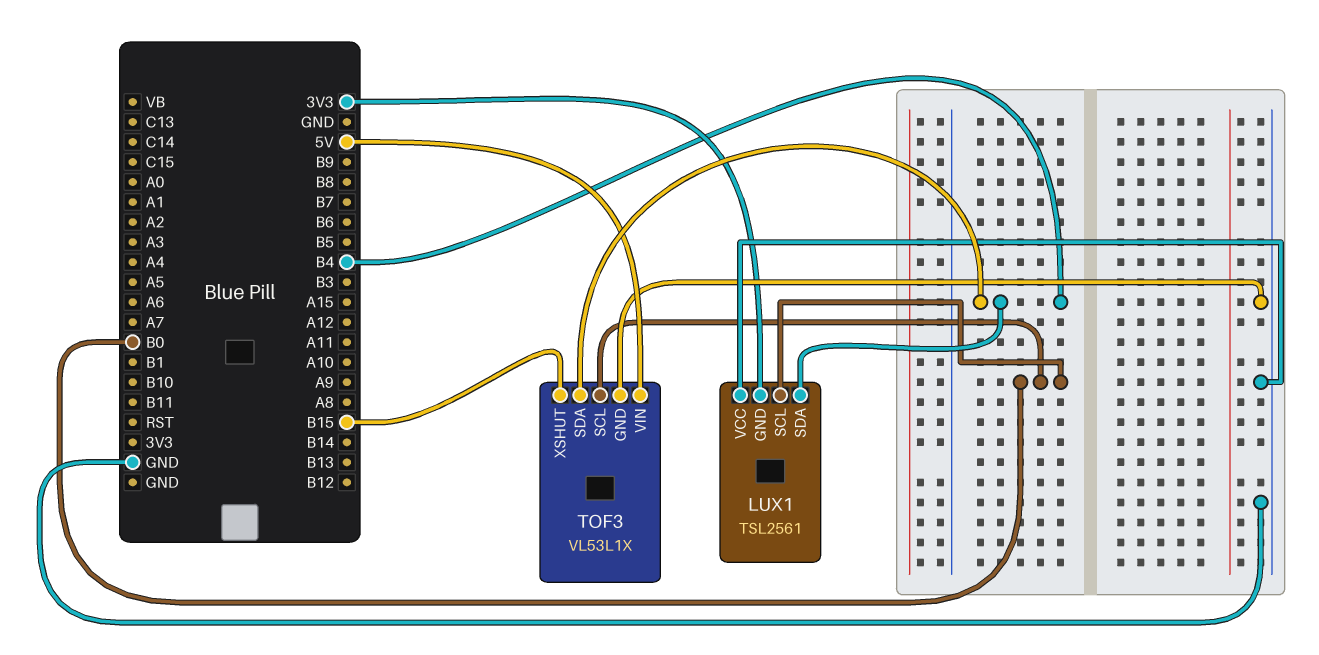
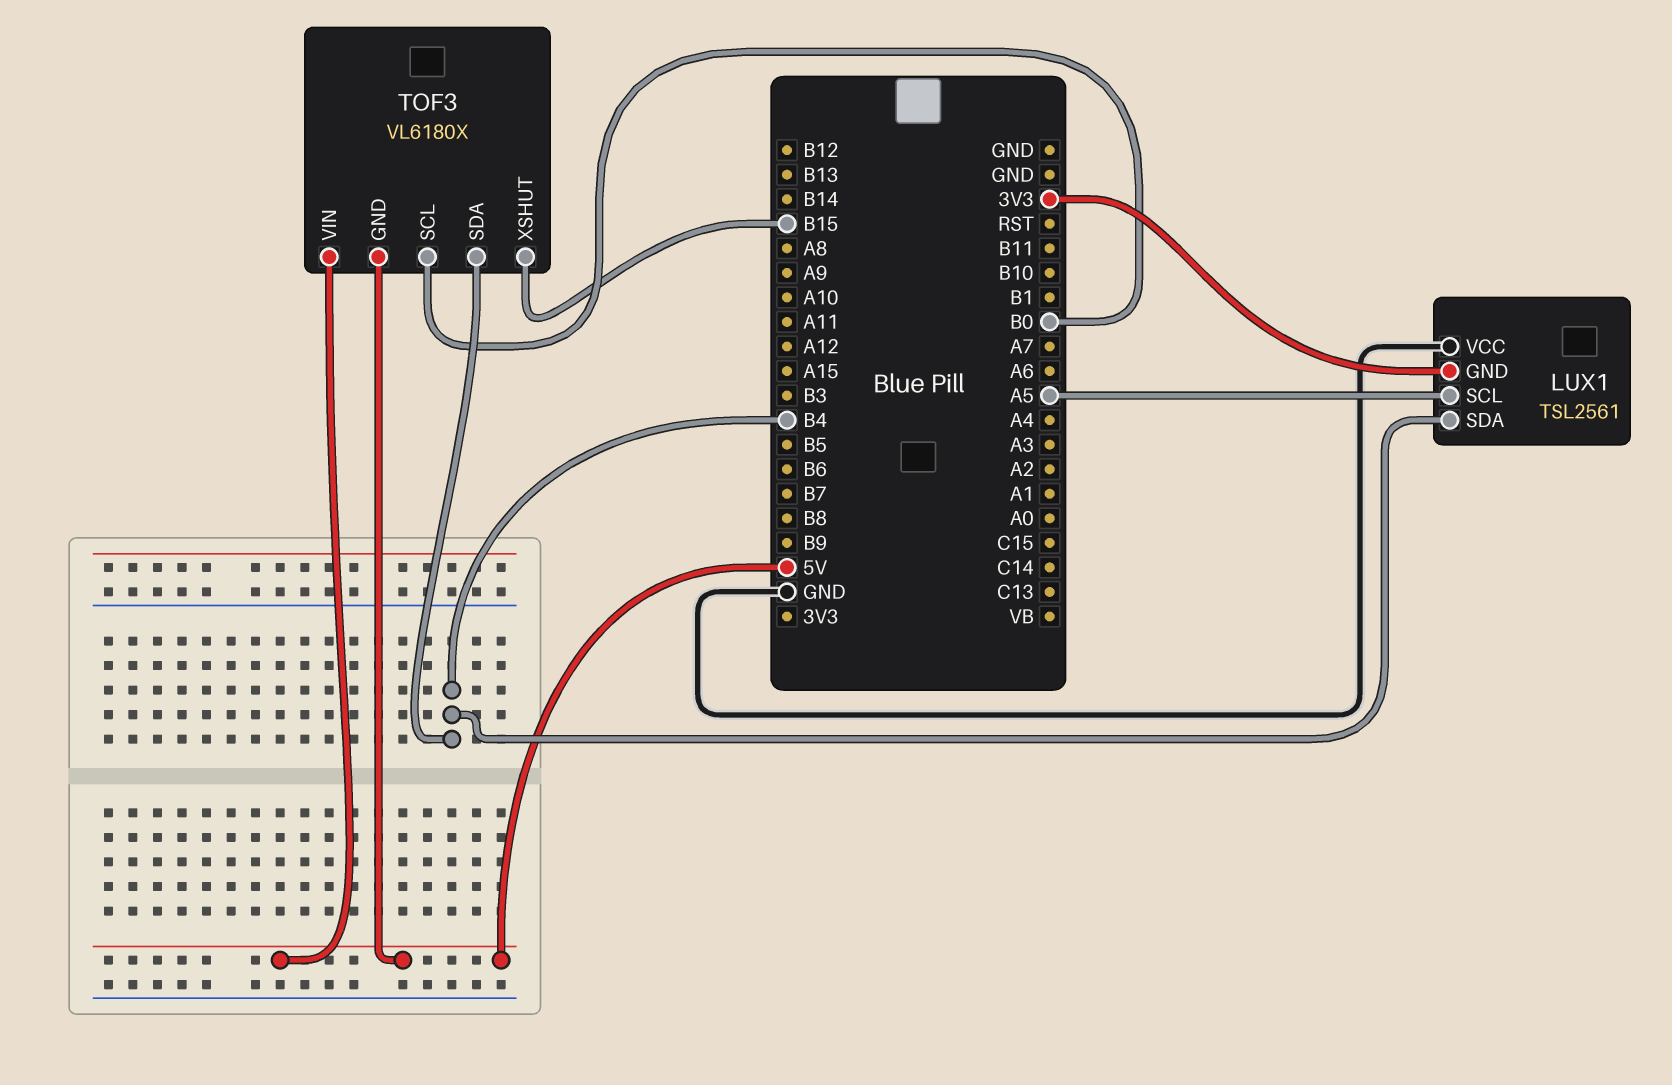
LUX1 pin SCL: B0 -> A5
TOF3: VL53L1X -> VL6180X
TOF3 pin GND: GND -> 5V

